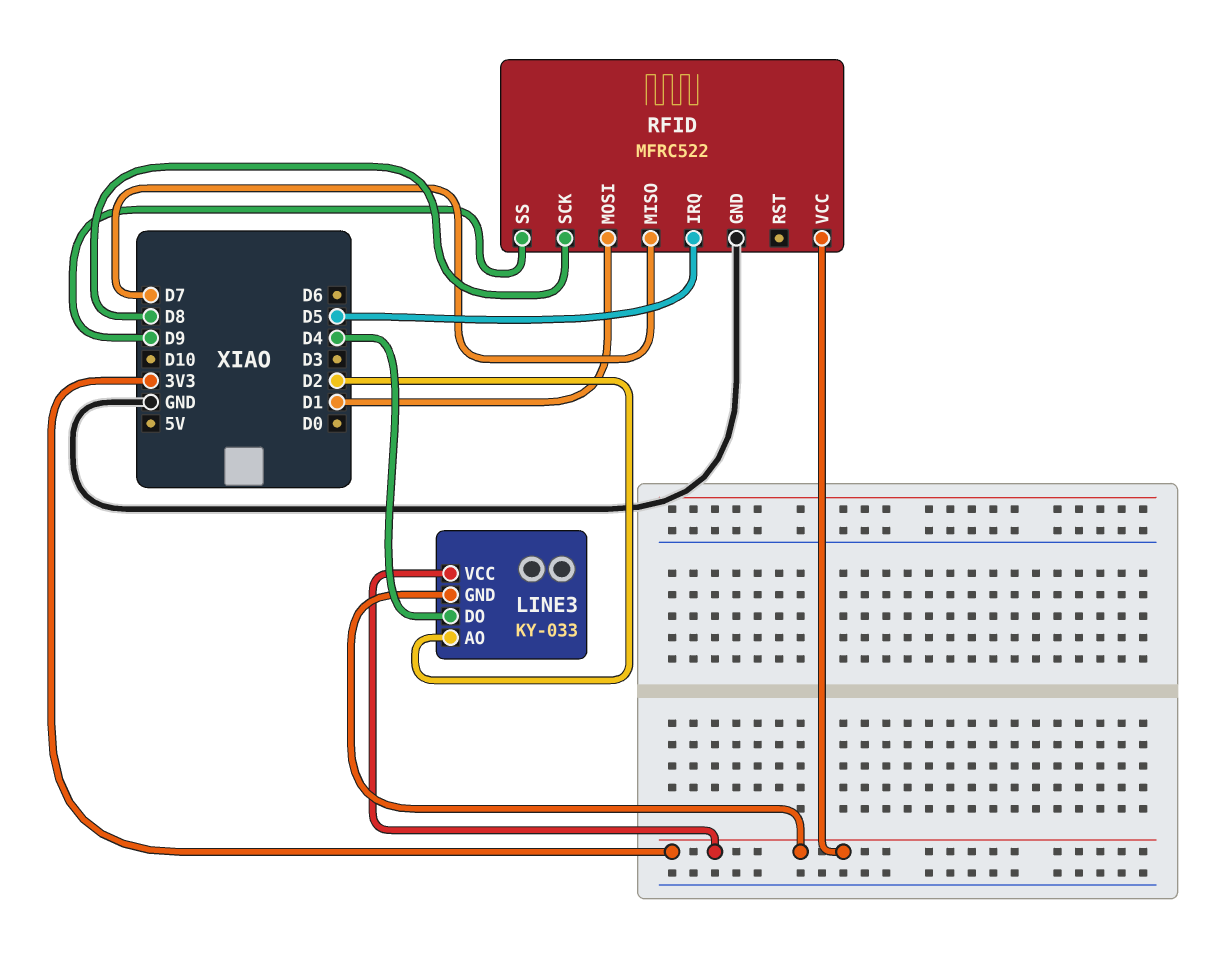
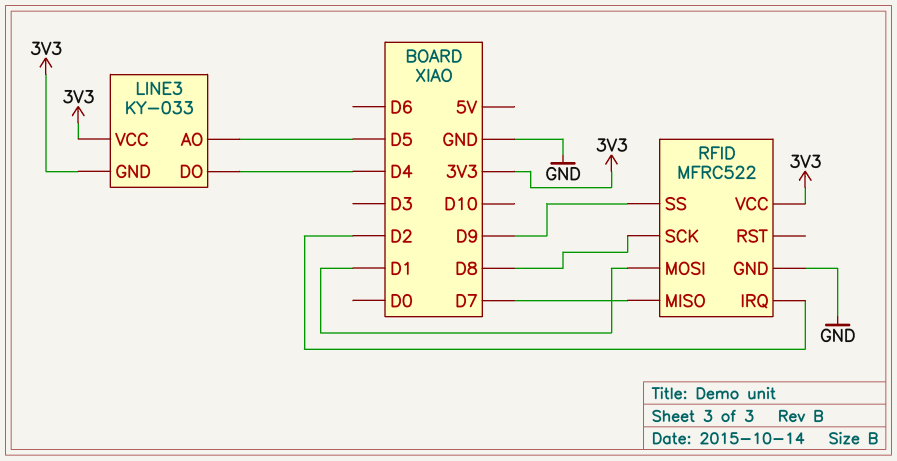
LINE3 pin AO: D2 -> D5
RFID pin IRQ: D5 -> D2

